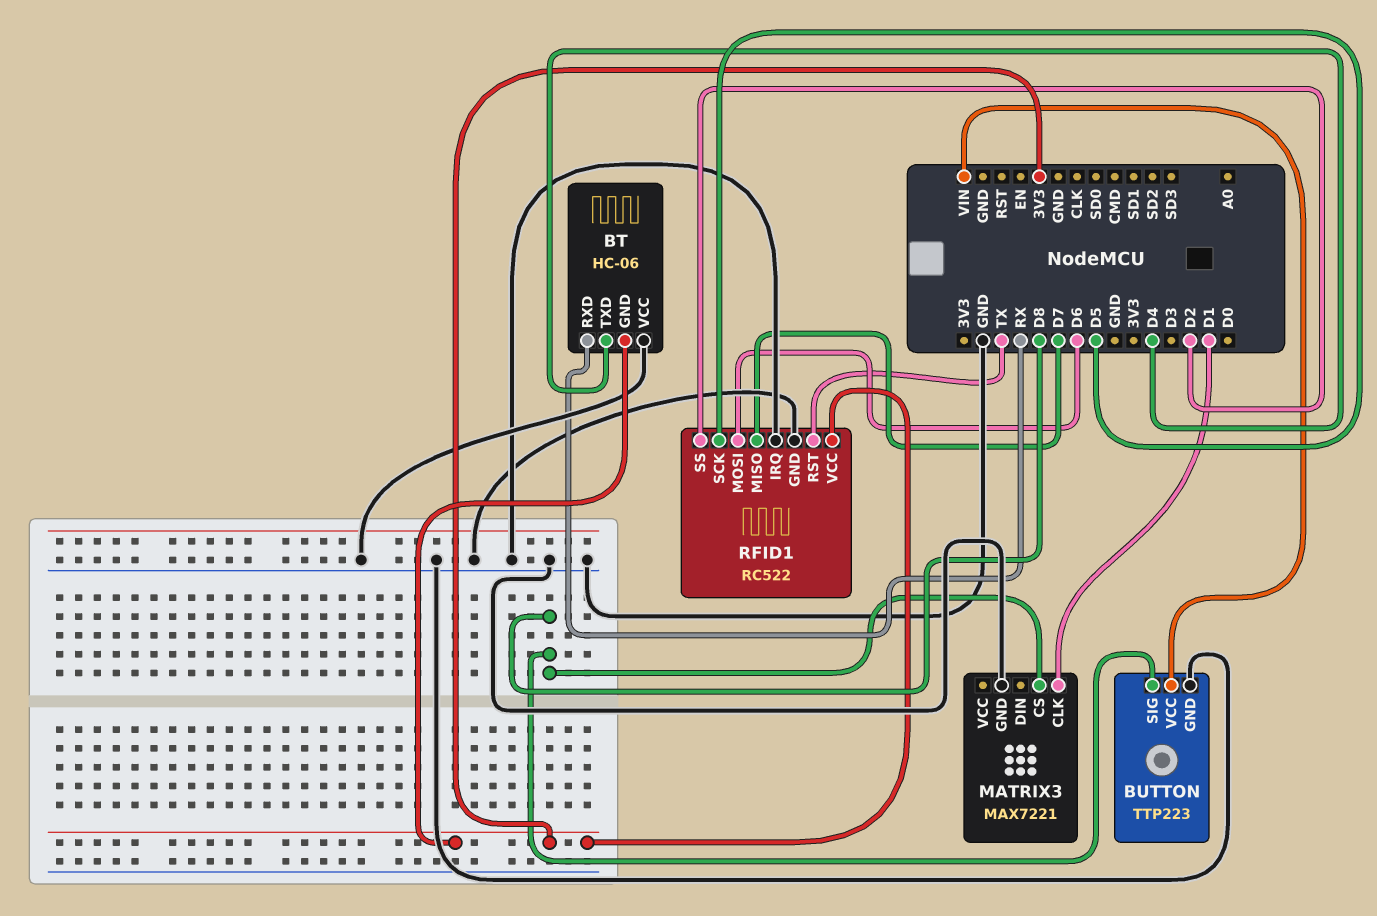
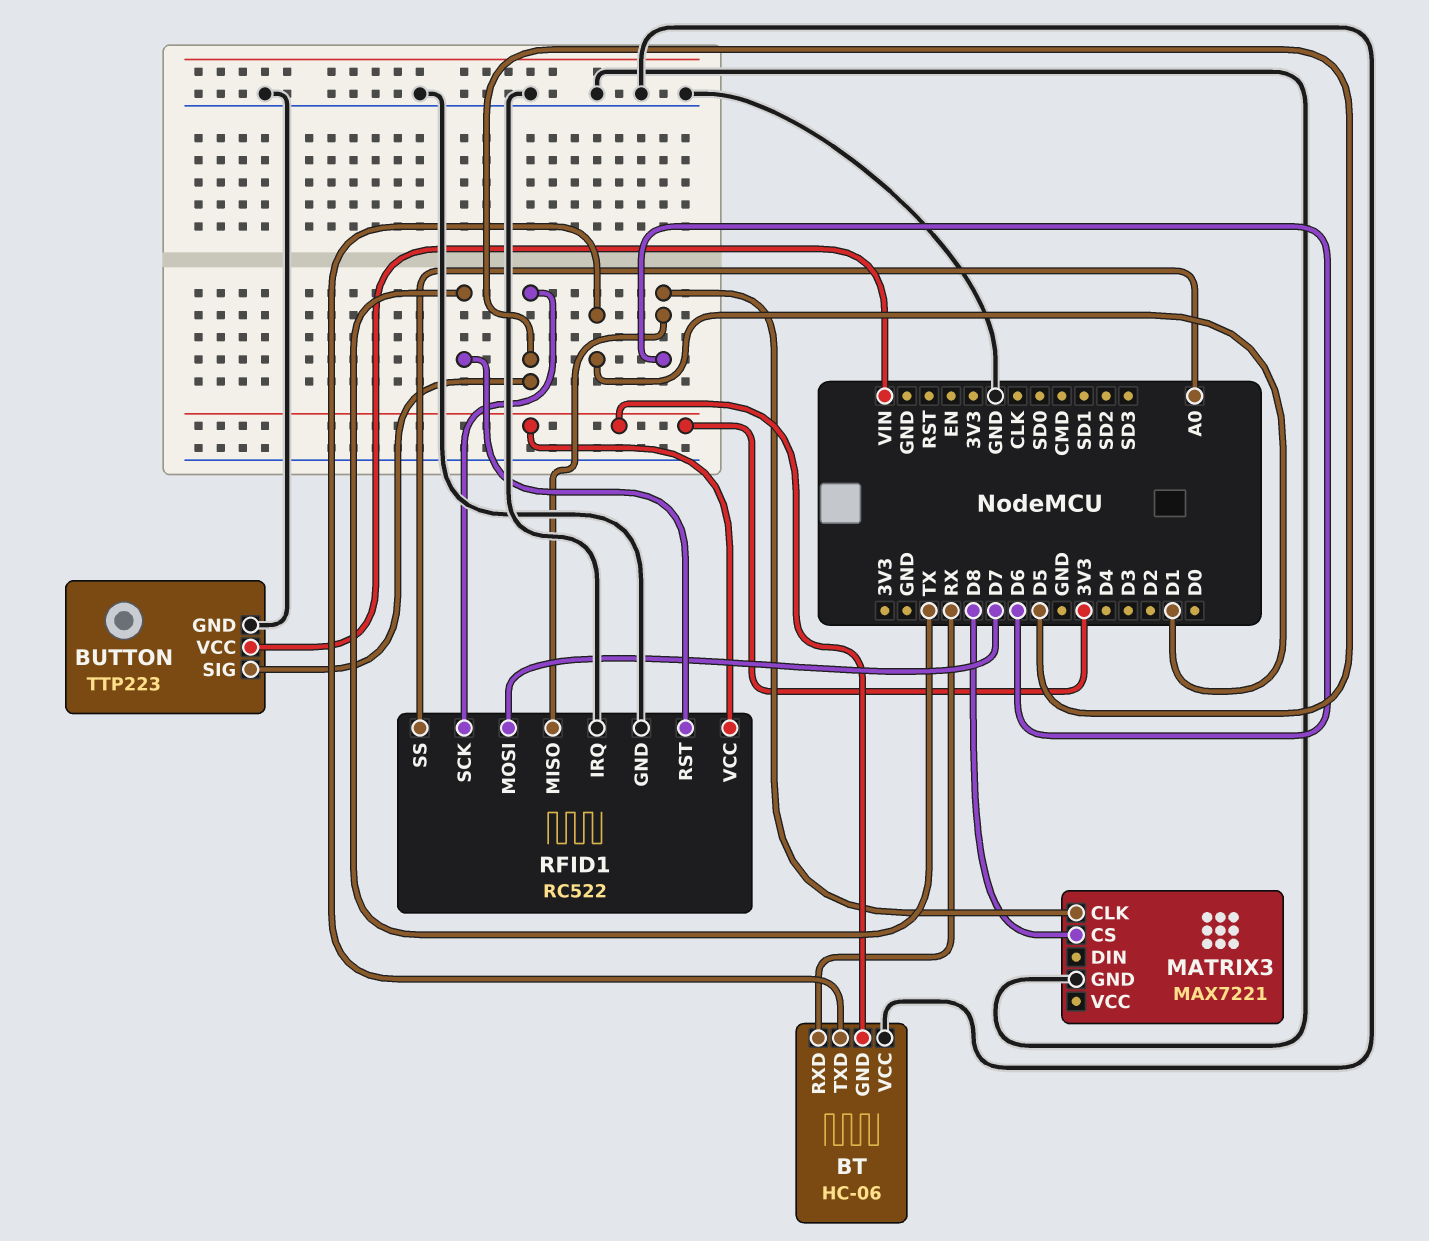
BT pin TXD: D4 -> D1
BUTTON pin SIG: D8 -> D5
MATRIX3 pin CLK: D1 -> D6
RFID1 pin MISO: D7 -> D6
RFID1 pin MOSI: D6 -> D7
RFID1 pin SS: D2 -> A0

